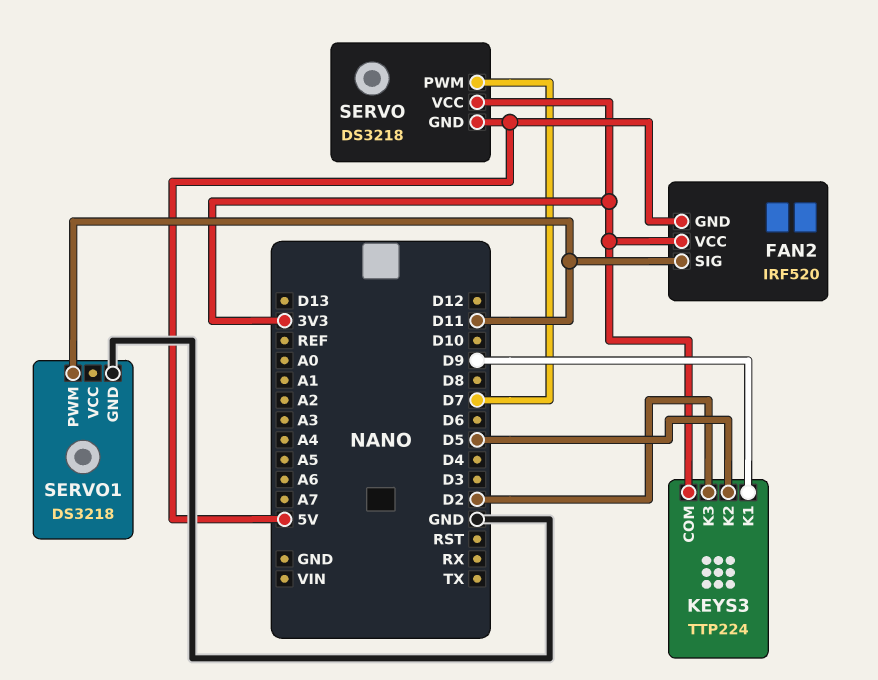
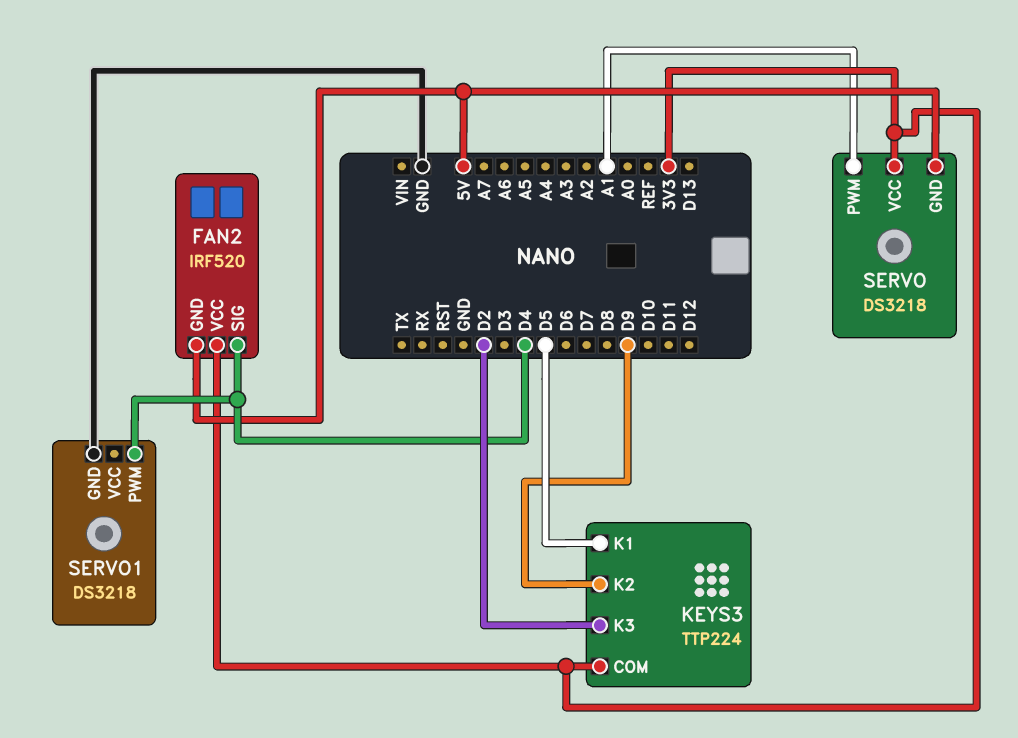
FAN2 pin SIG: D11 -> D4
KEYS3 pin K1: D9 -> D5
KEYS3 pin K2: D5 -> D9
SERVO pin PWM: D7 -> A1
SERVO1 pin PWM: D11 -> D4

